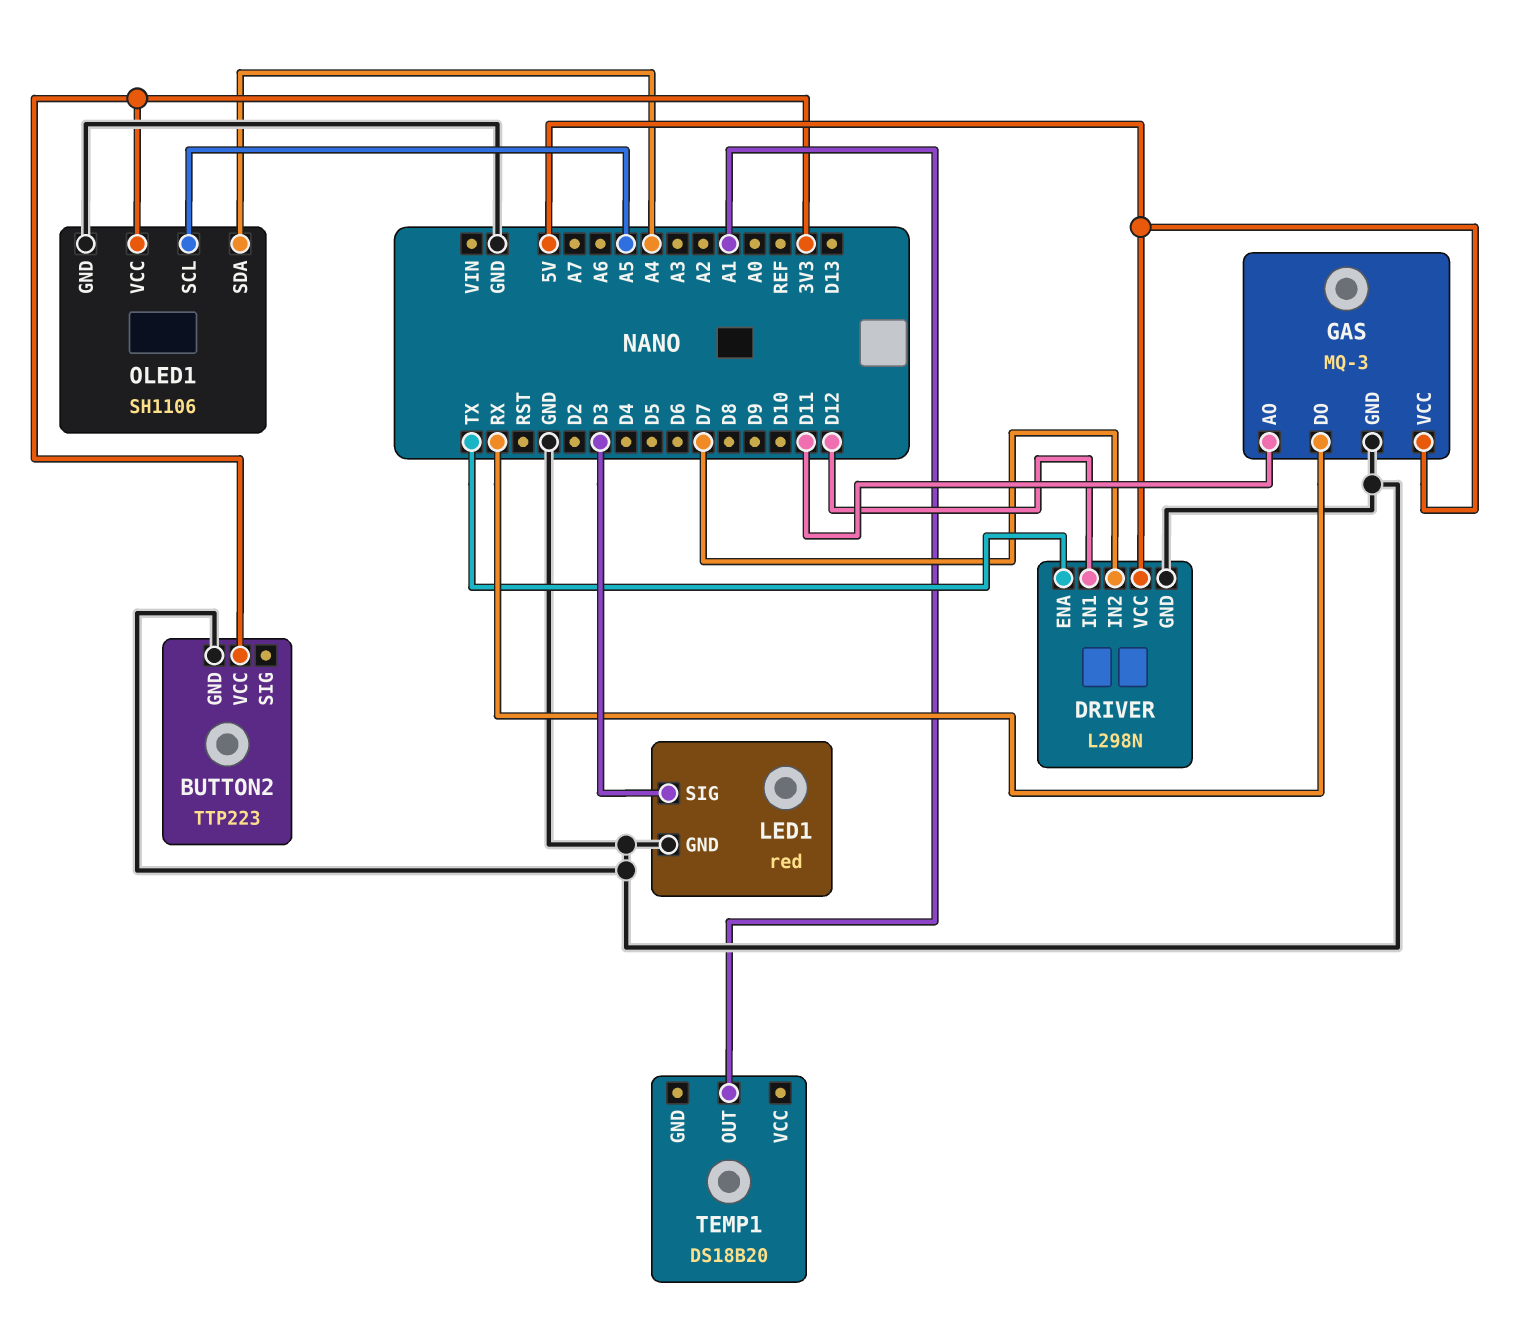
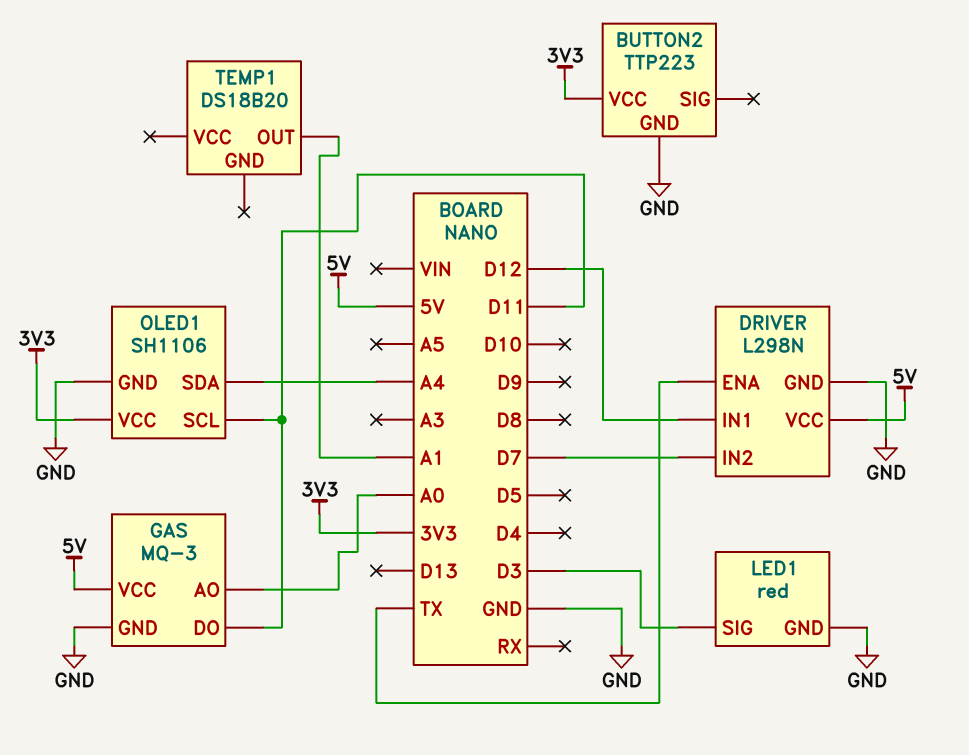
GAS pin AO: D11 -> A0
GAS pin DO: RX -> D11
OLED1 pin SCL: A5 -> D11

